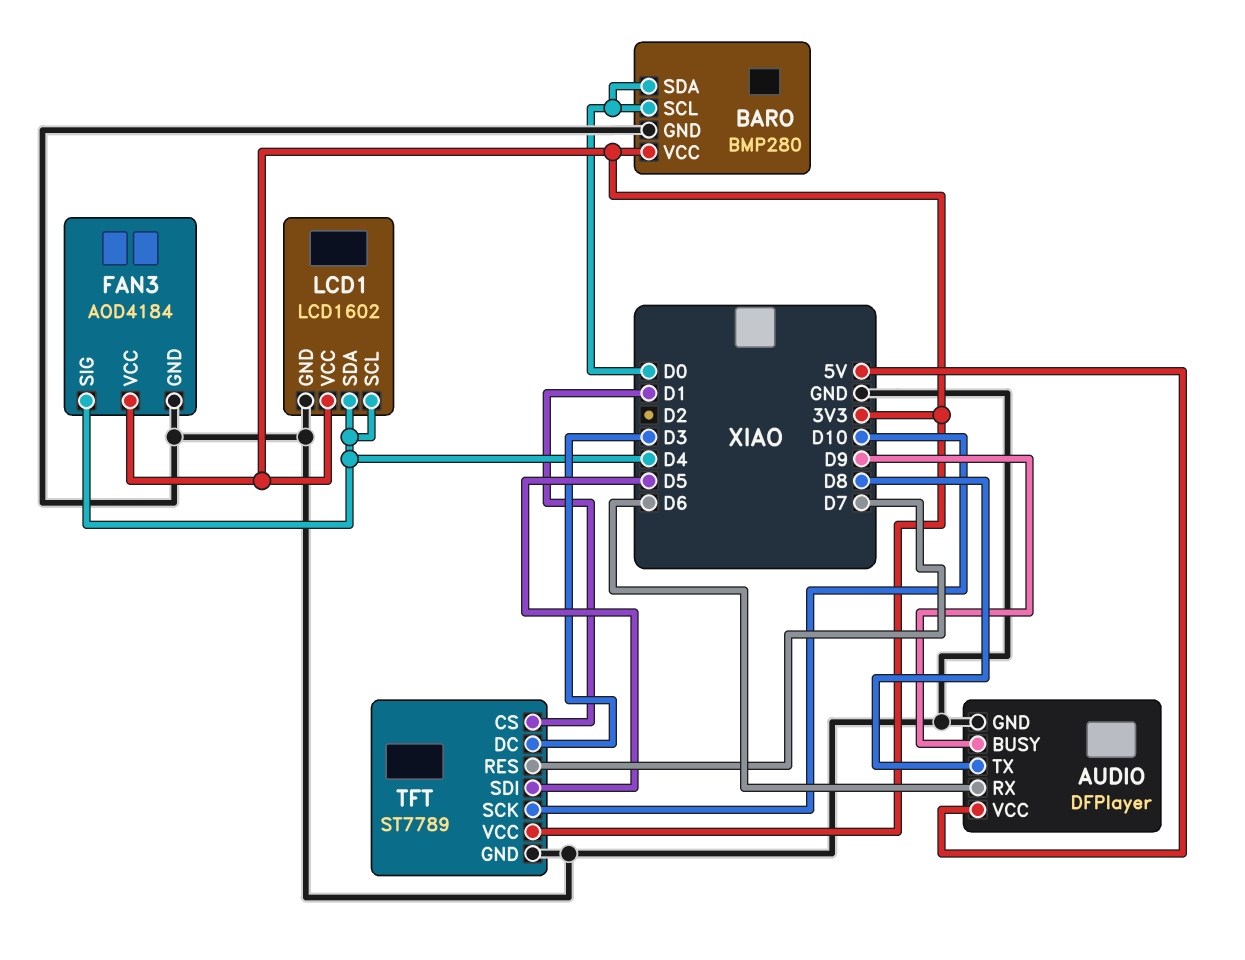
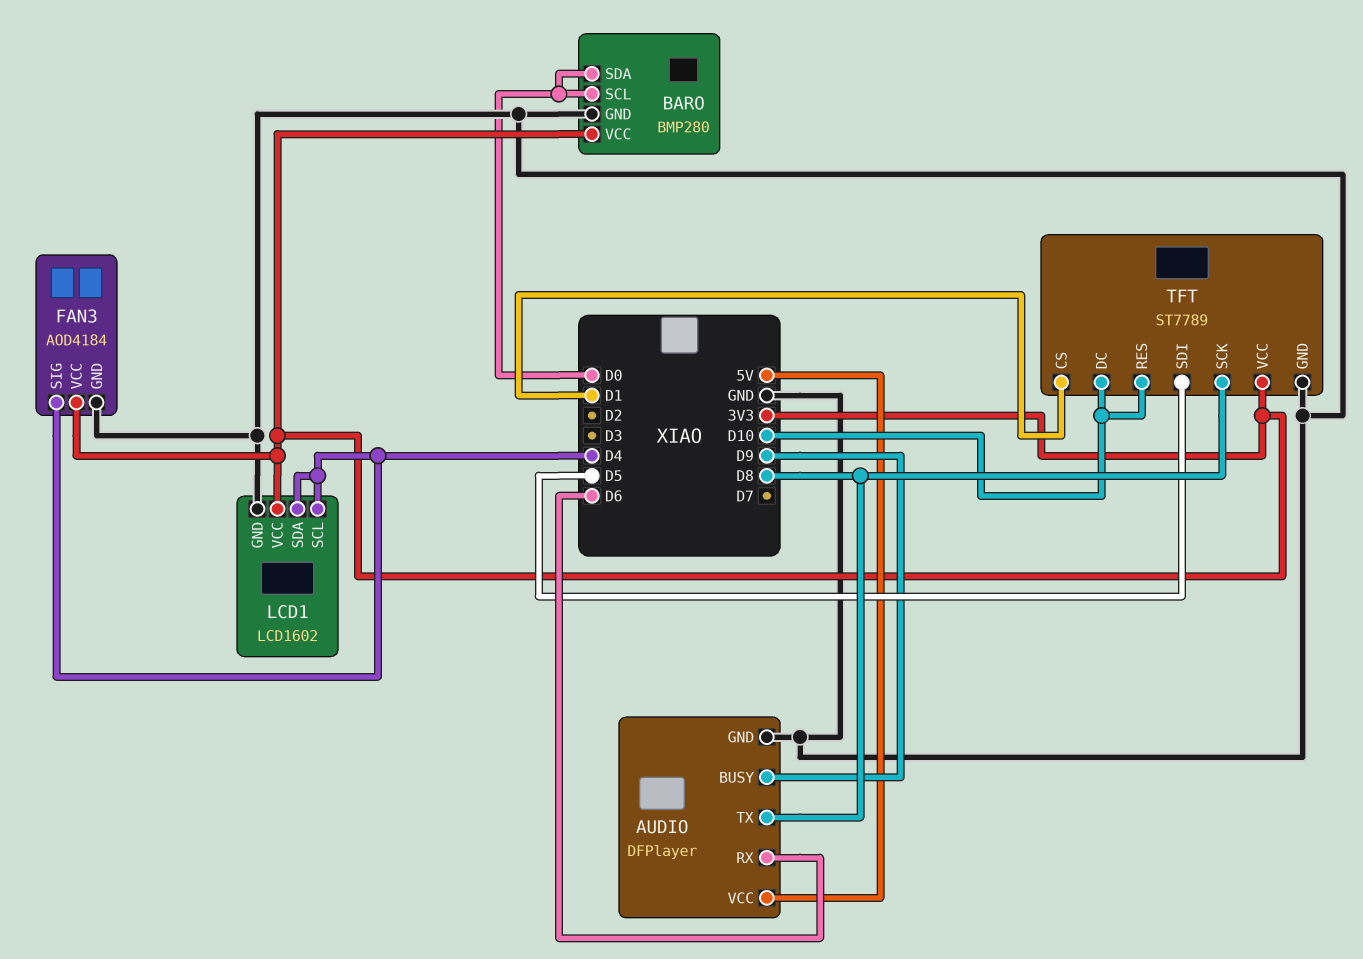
TFT pin DC: D3 -> D10
TFT pin RES: D7 -> D10
TFT pin SCK: D10 -> D8

